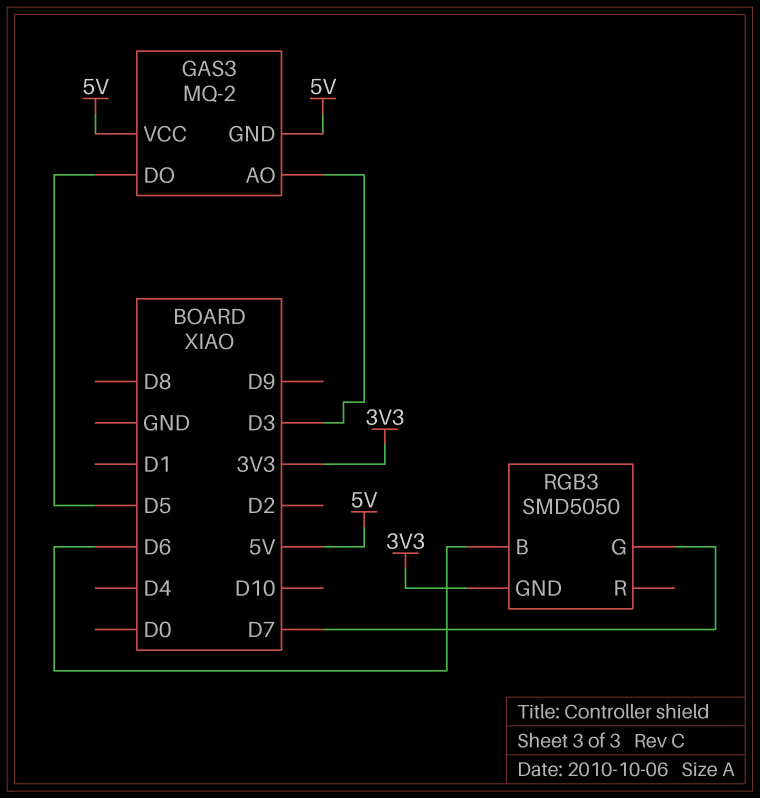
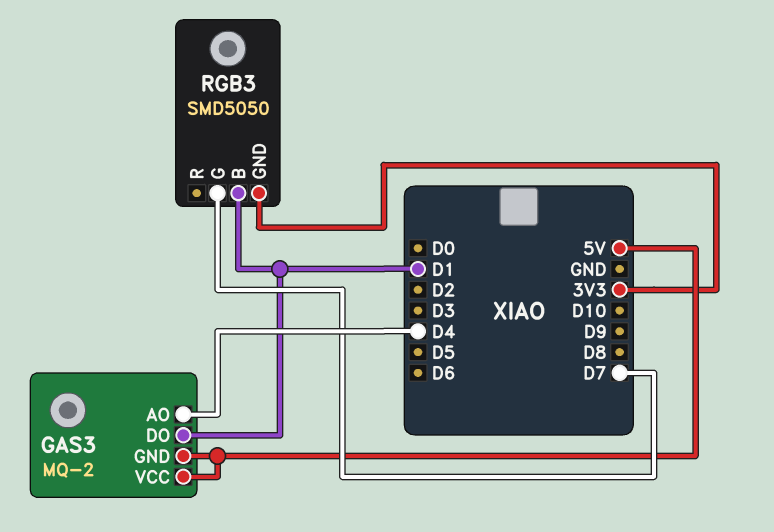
GAS3 pin AO: D3 -> D4
GAS3 pin DO: D5 -> D1
RGB3 pin B: D6 -> D1

